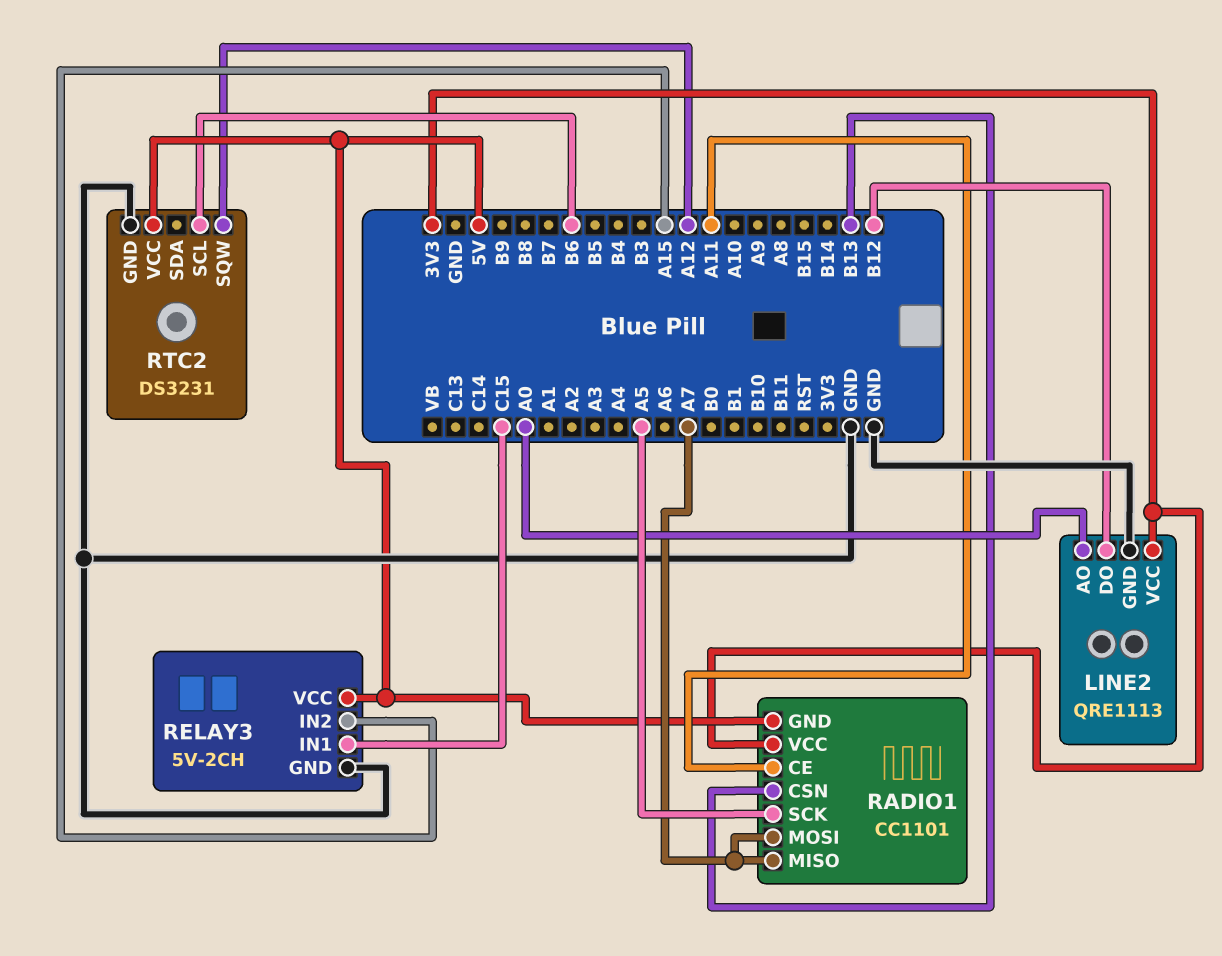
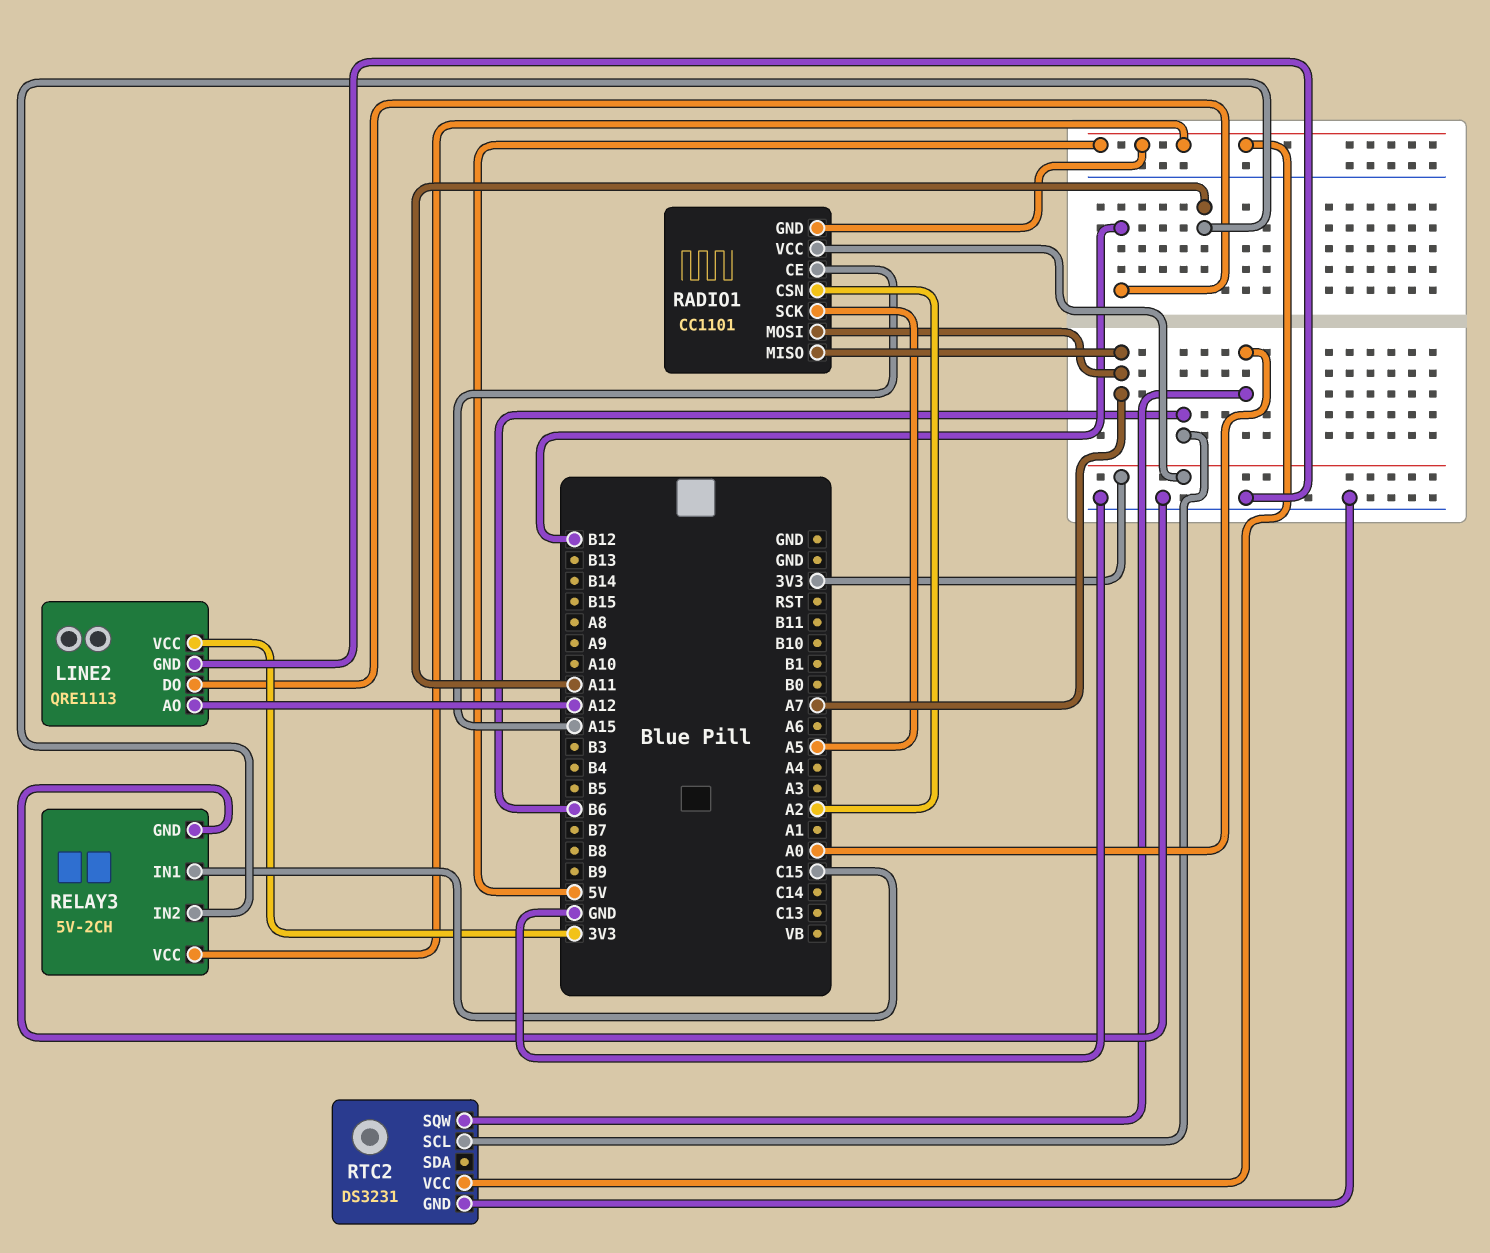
LINE2 pin AO: A0 -> A12
RADIO1 pin CE: A11 -> A15
RADIO1 pin CSN: B13 -> A2
RELAY3 pin IN2: A15 -> A11
RTC2 pin SQW: A12 -> A0

